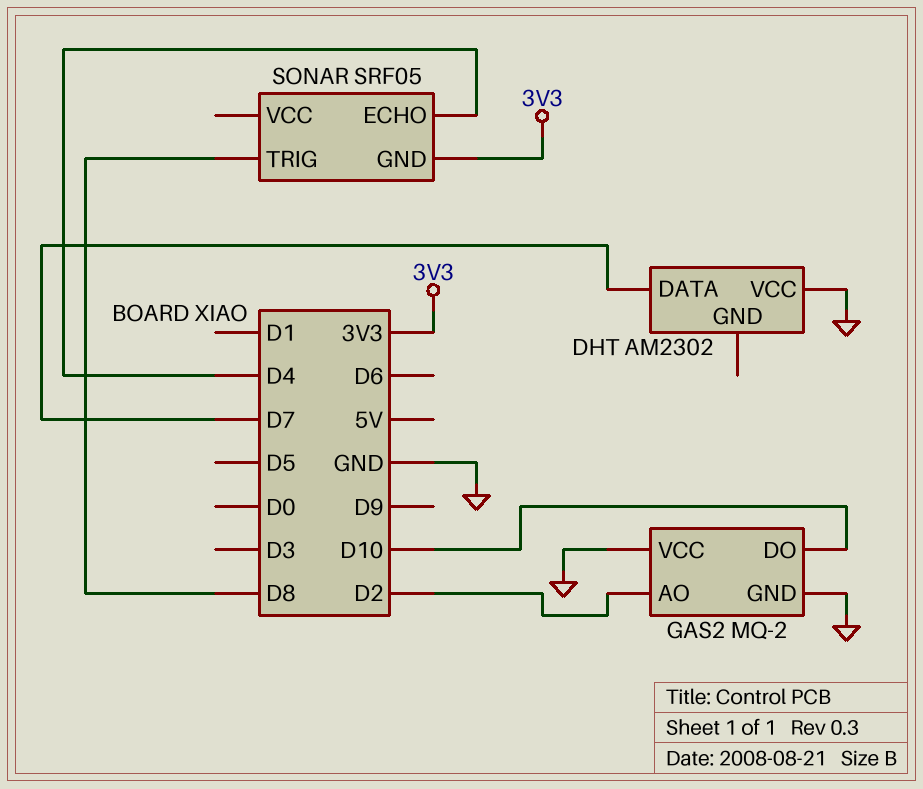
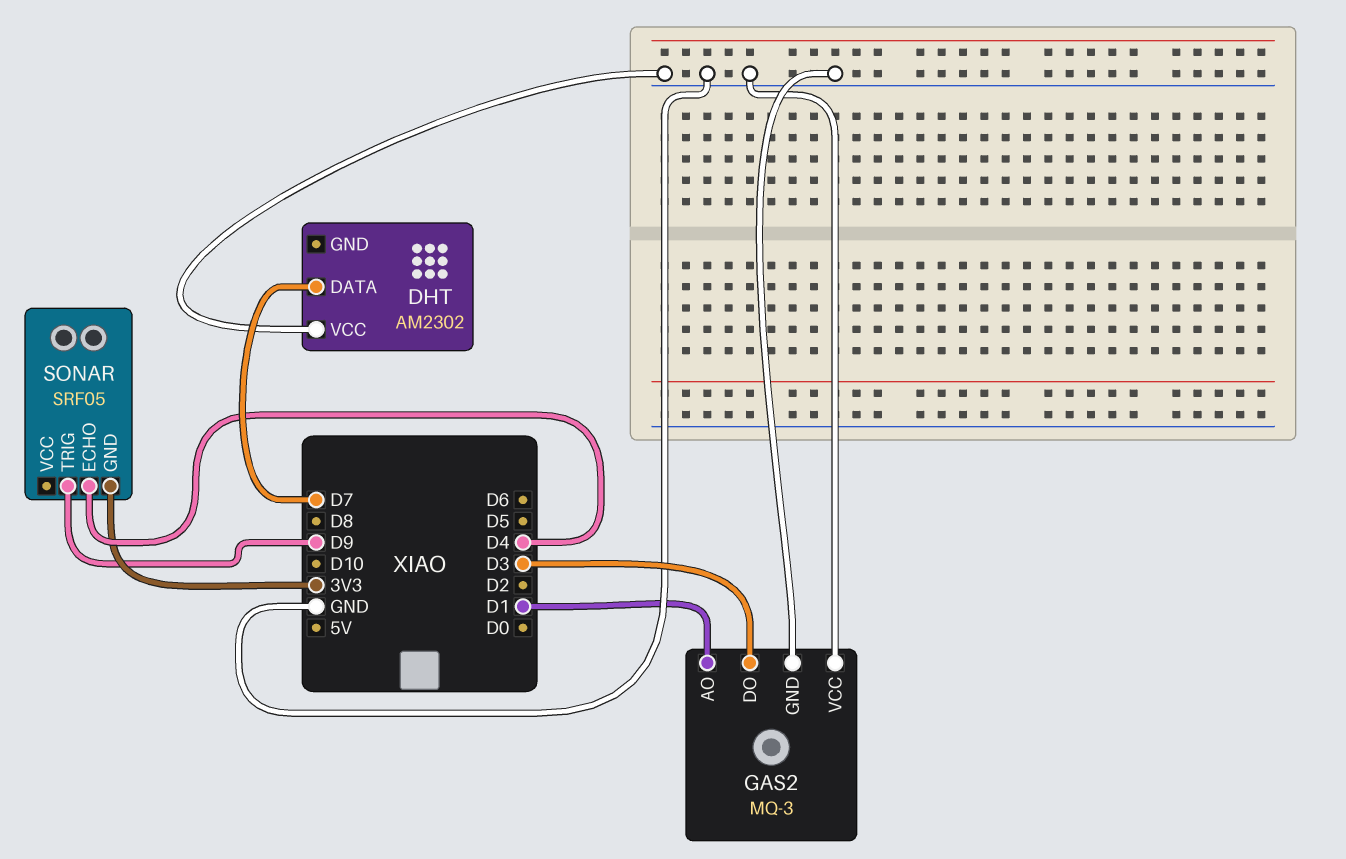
GAS2: MQ-2 -> MQ-3
GAS2 pin AO: D2 -> D1
GAS2 pin DO: D10 -> D3
SONAR pin TRIG: D8 -> D9

